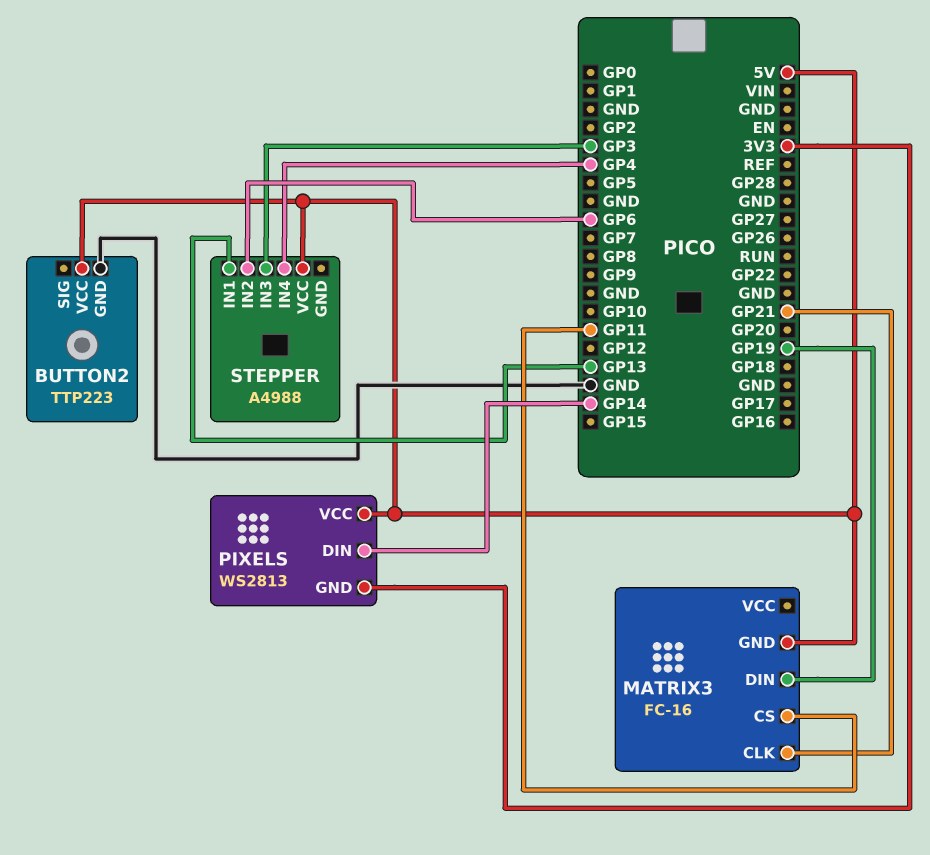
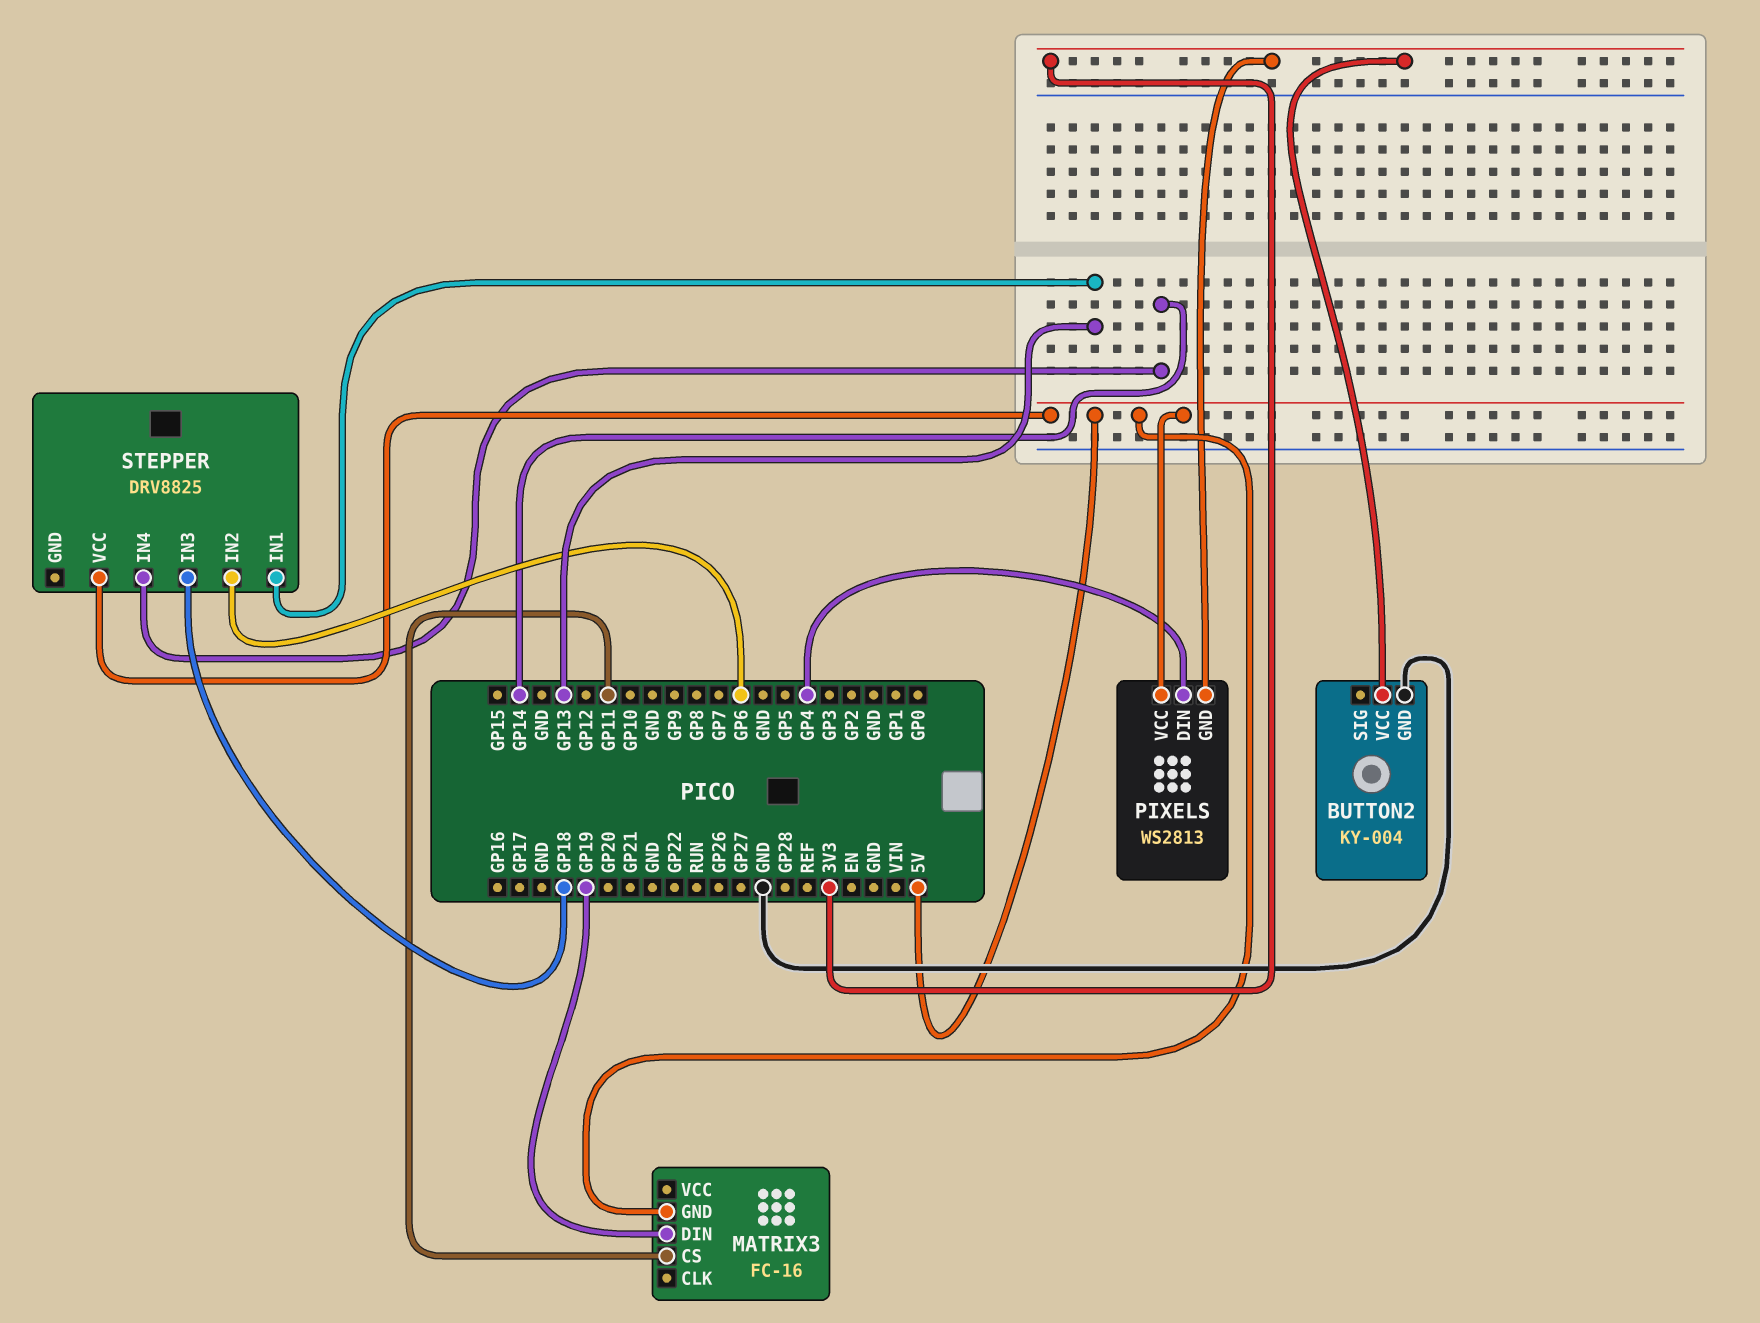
BUTTON2: TTP223 -> KY-004
BUTTON2 pin VCC: 5V -> 3V3
MATRIX3 pin CLK: GP21 -> none
PIXELS pin DIN: GP14 -> GP4
STEPPER: A4988 -> DRV8825
STEPPER pin IN3: GP3 -> GP18
STEPPER pin IN4: GP4 -> GP14

